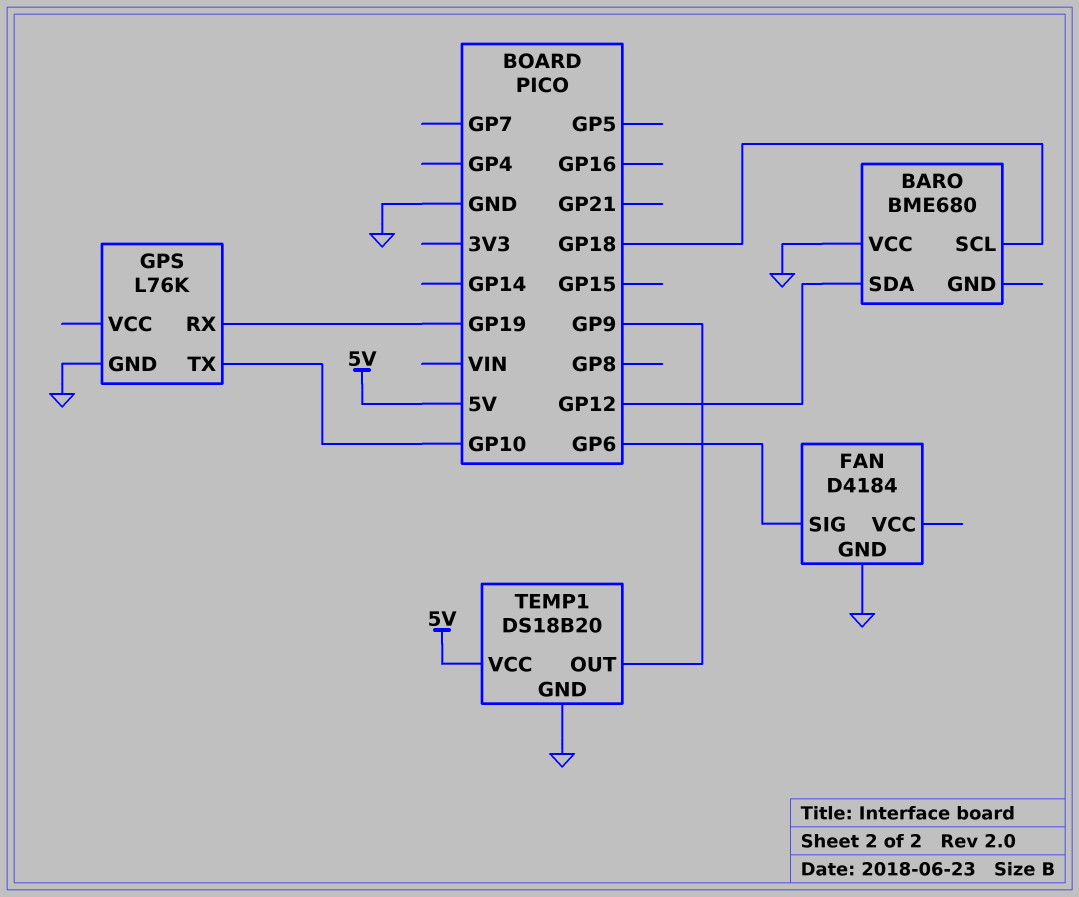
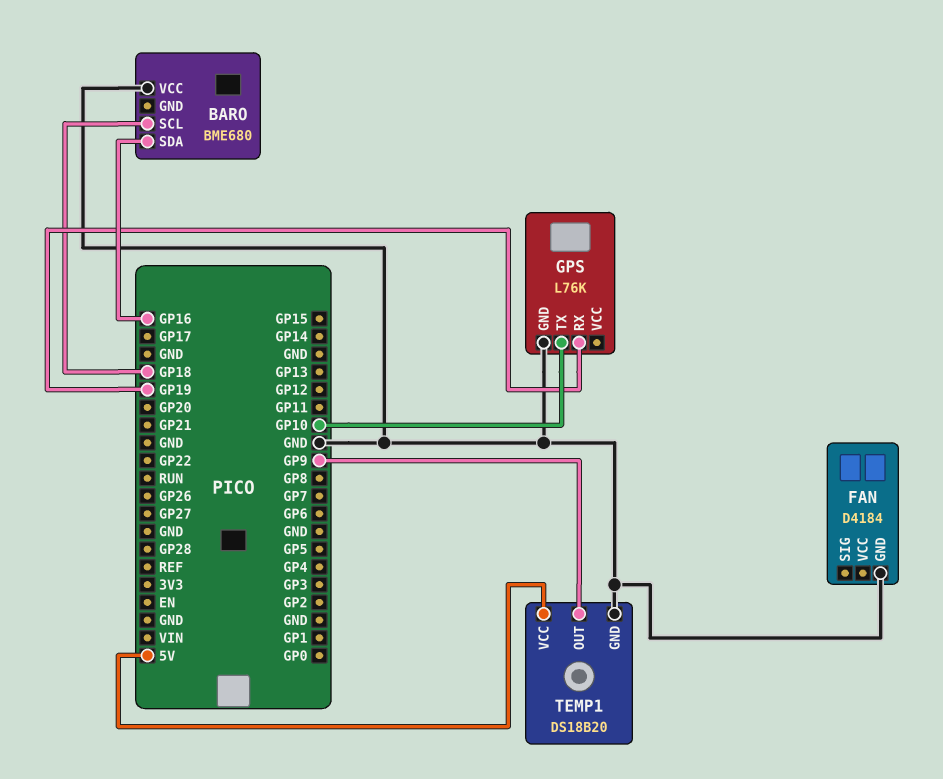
BARO pin SDA: GP12 -> GP16
FAN pin SIG: GP6 -> none

